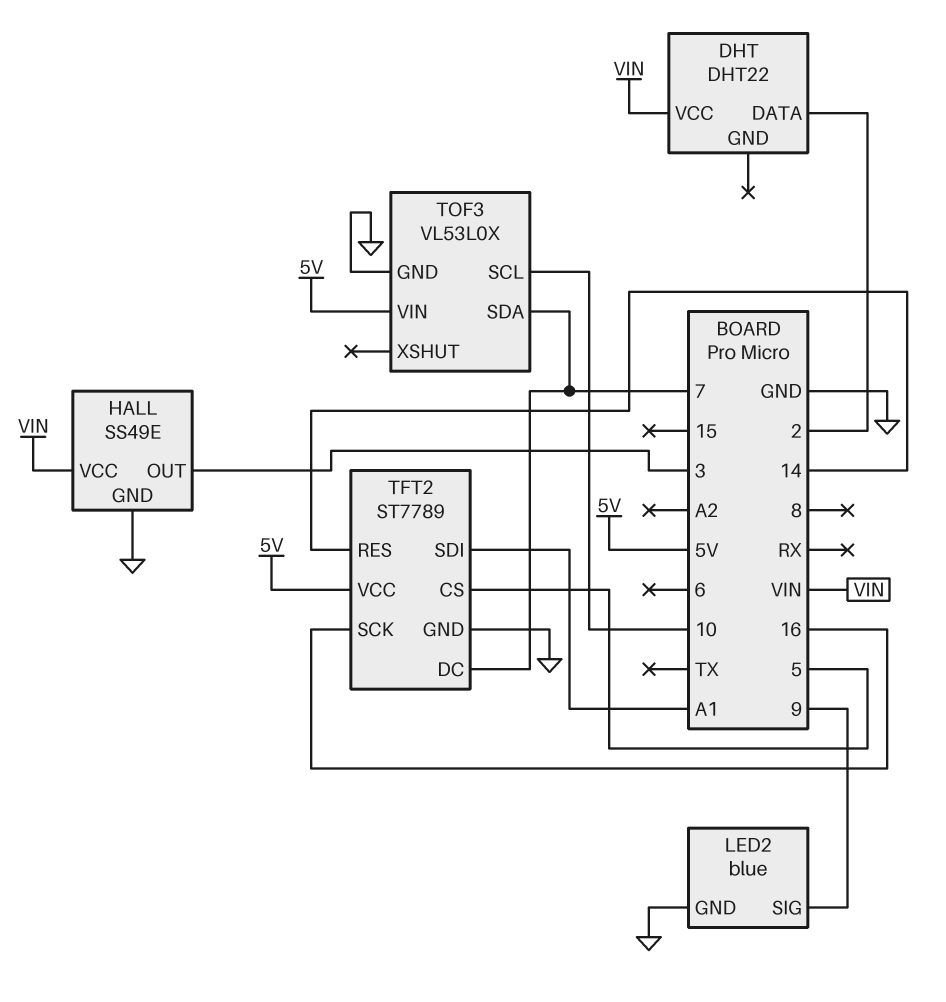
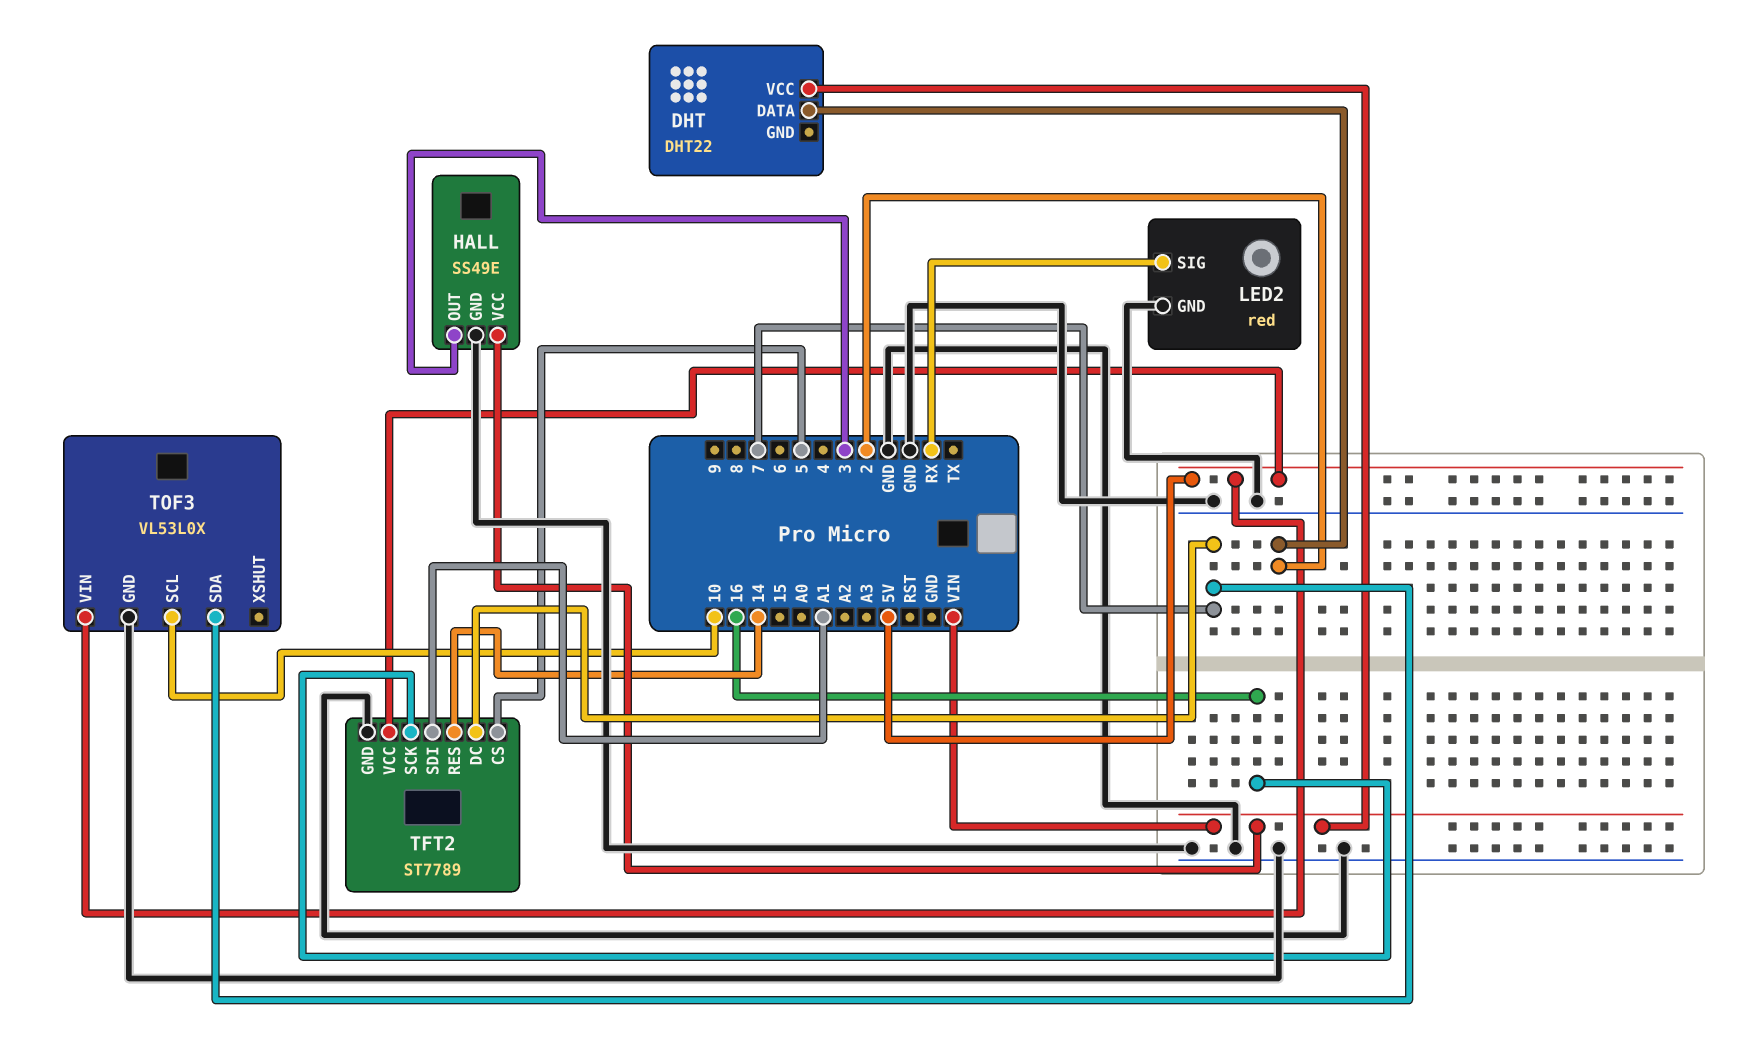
LED2: blue -> red
LED2 pin SIG: 9 -> RX

